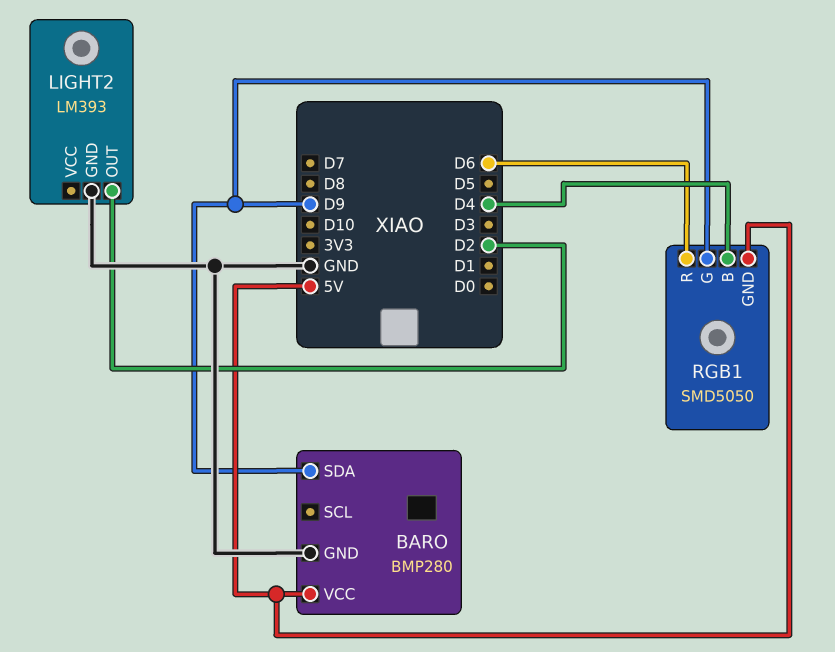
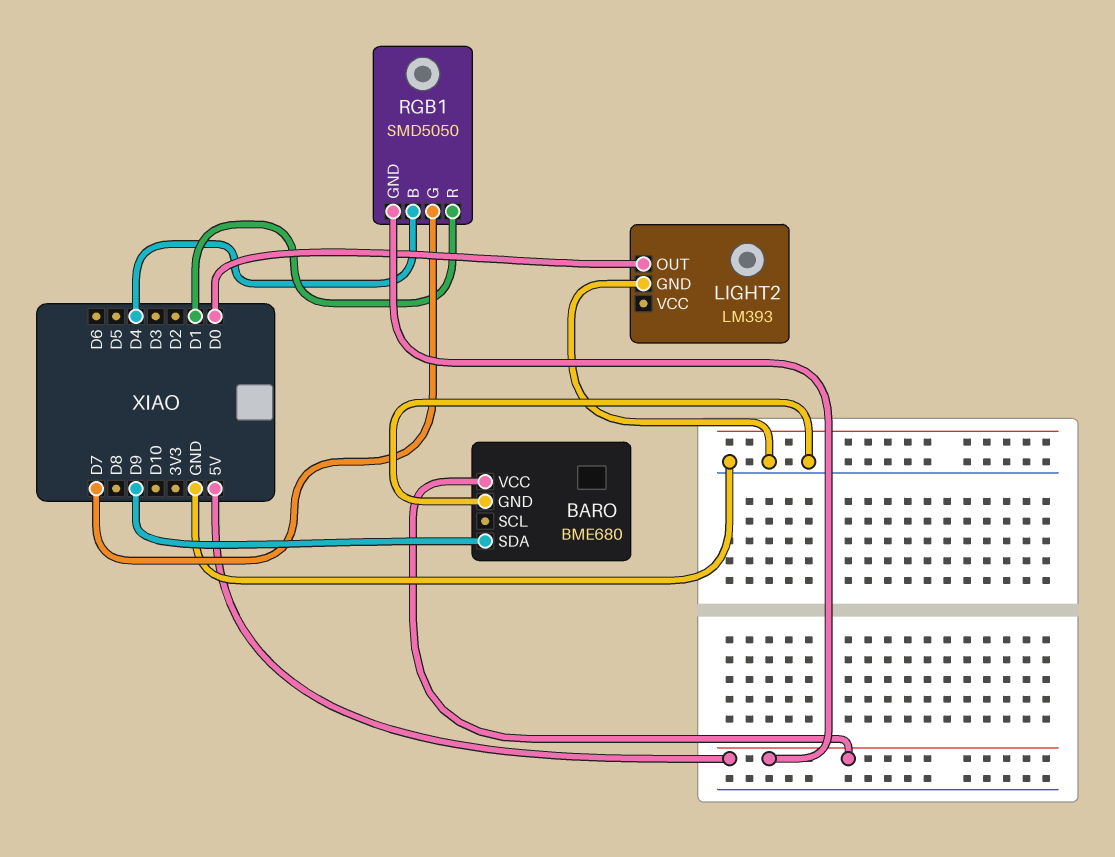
BARO: BMP280 -> BME680
LIGHT2 pin OUT: D2 -> D0
RGB1 pin G: D9 -> D7
RGB1 pin R: D6 -> D1

